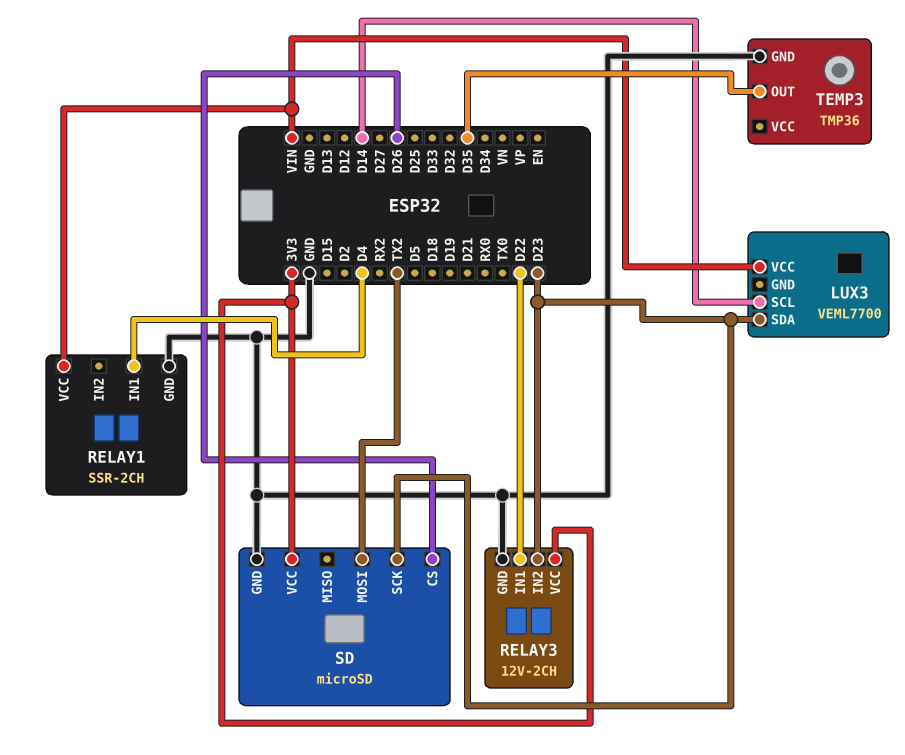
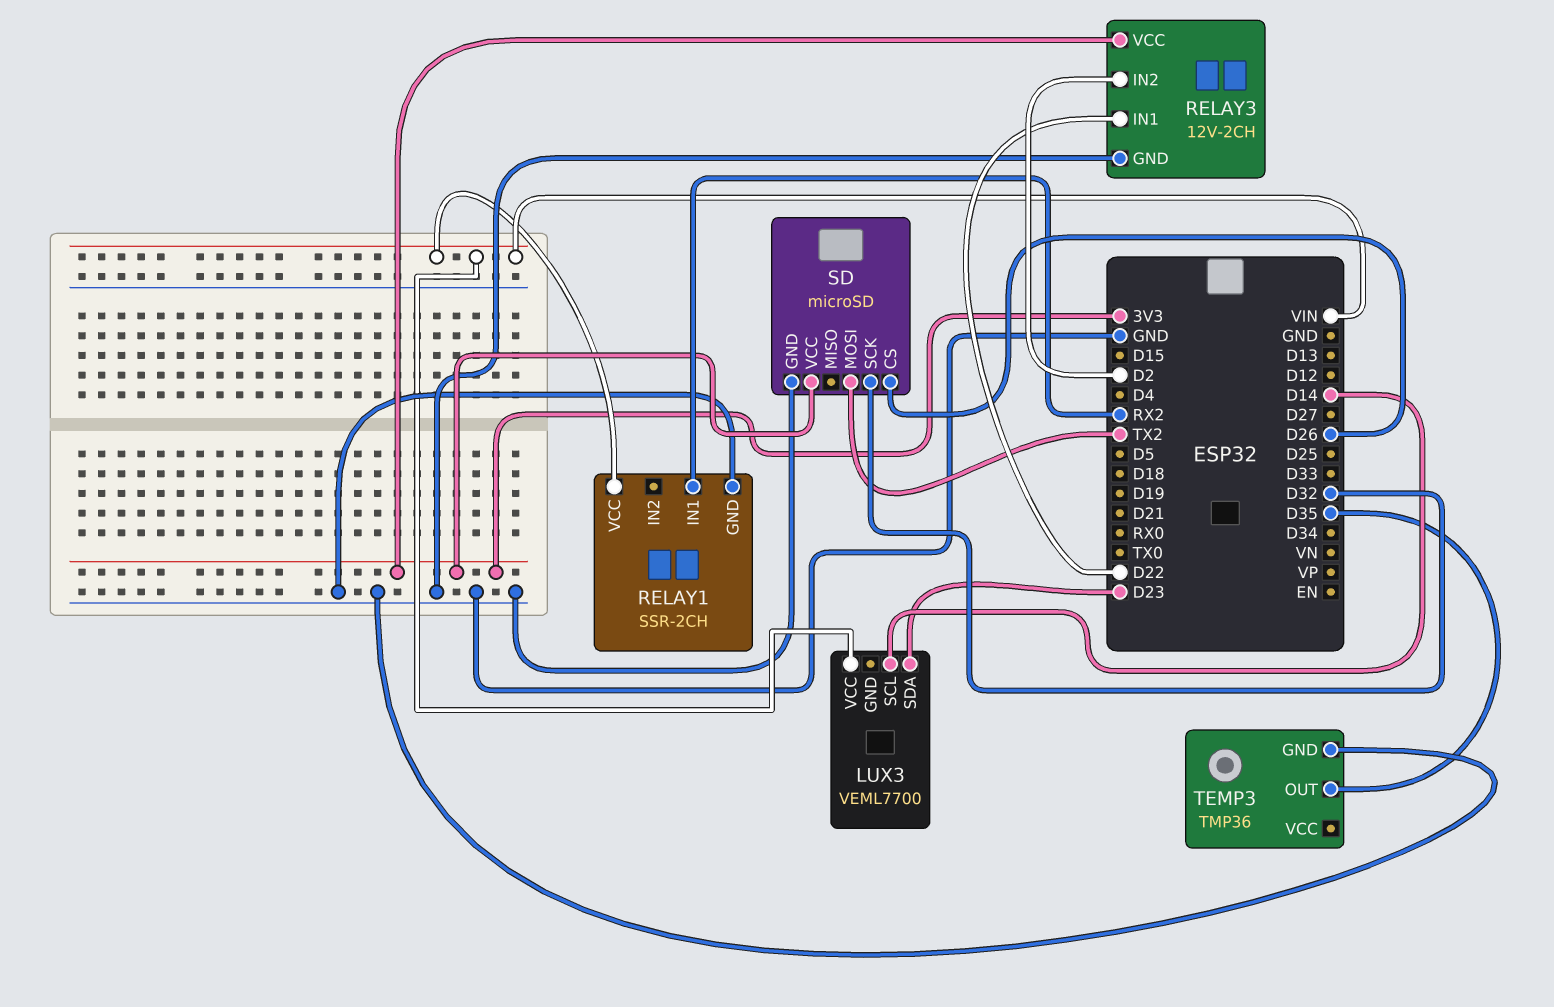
RELAY1 pin IN1: D4 -> RX2
RELAY3 pin IN2: D23 -> D2
SD pin SCK: D23 -> D32

